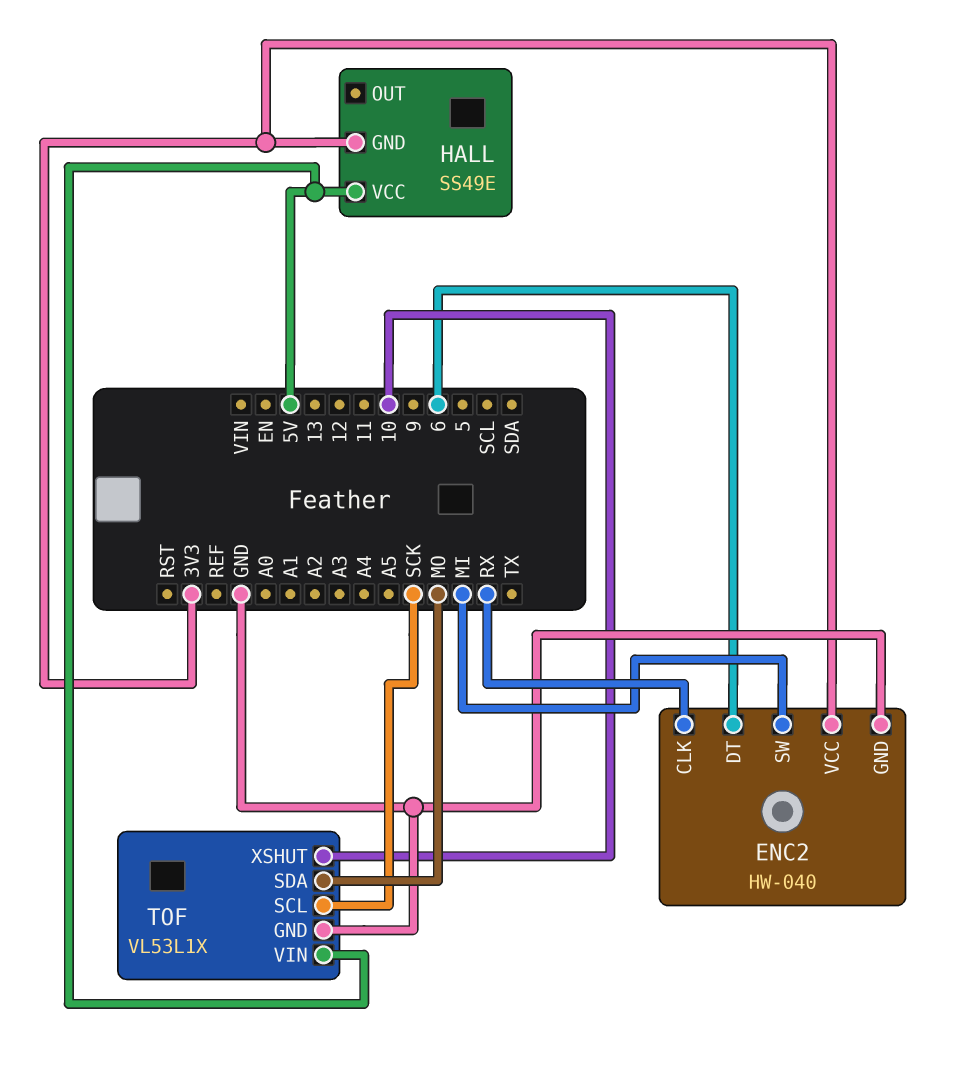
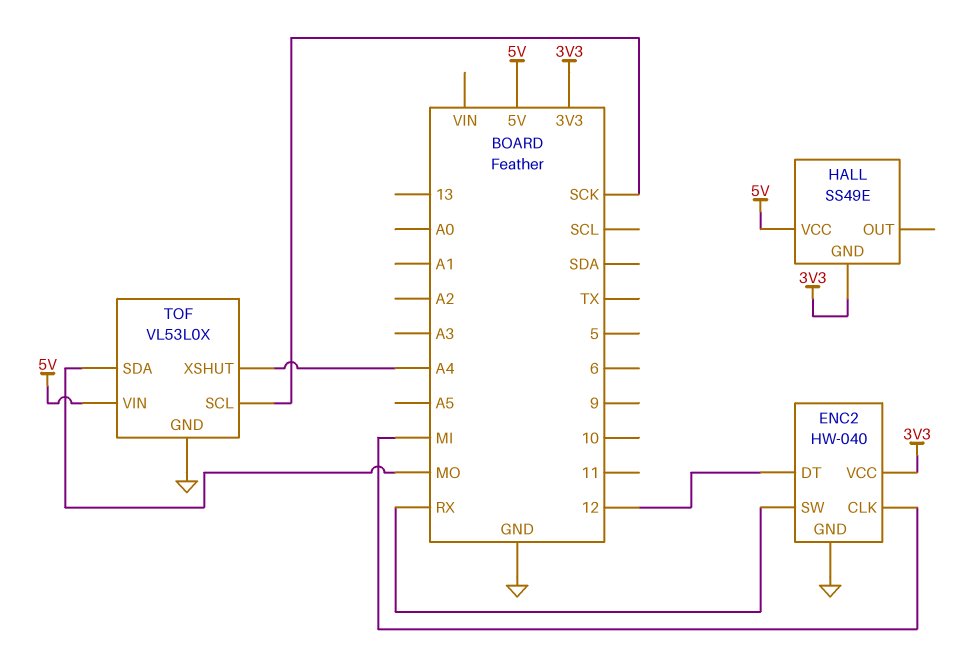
ENC2 pin CLK: RX -> MI
ENC2 pin DT: 6 -> 12
ENC2 pin SW: MI -> RX
TOF: VL53L1X -> VL53L0X
TOF pin XSHUT: 10 -> A4

